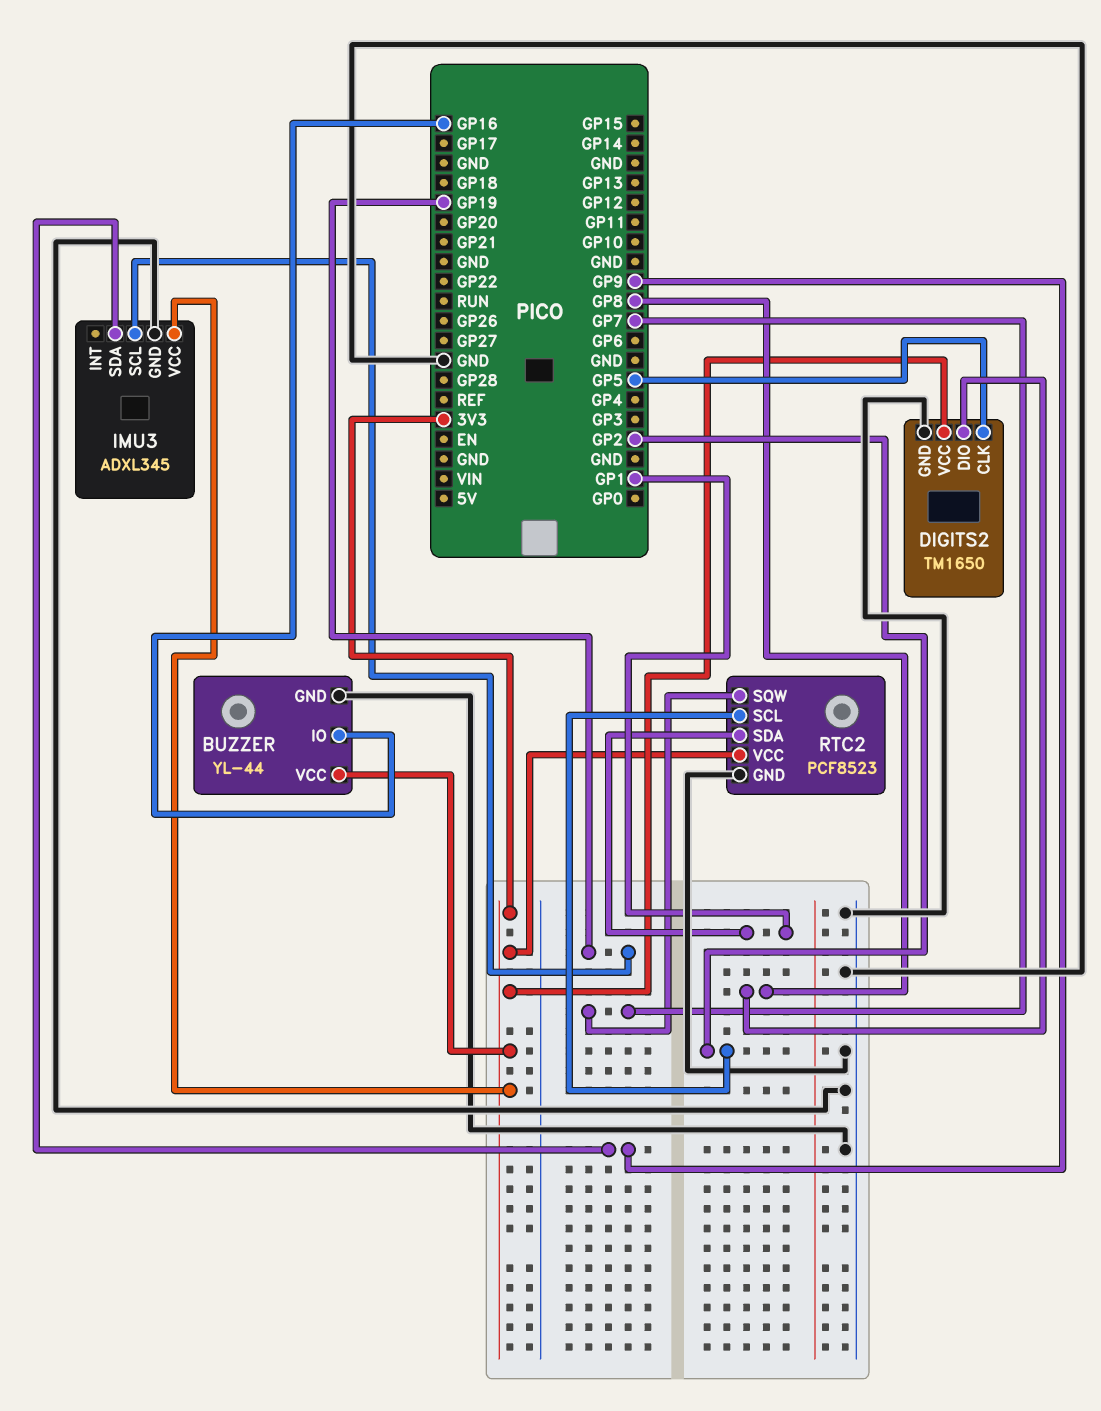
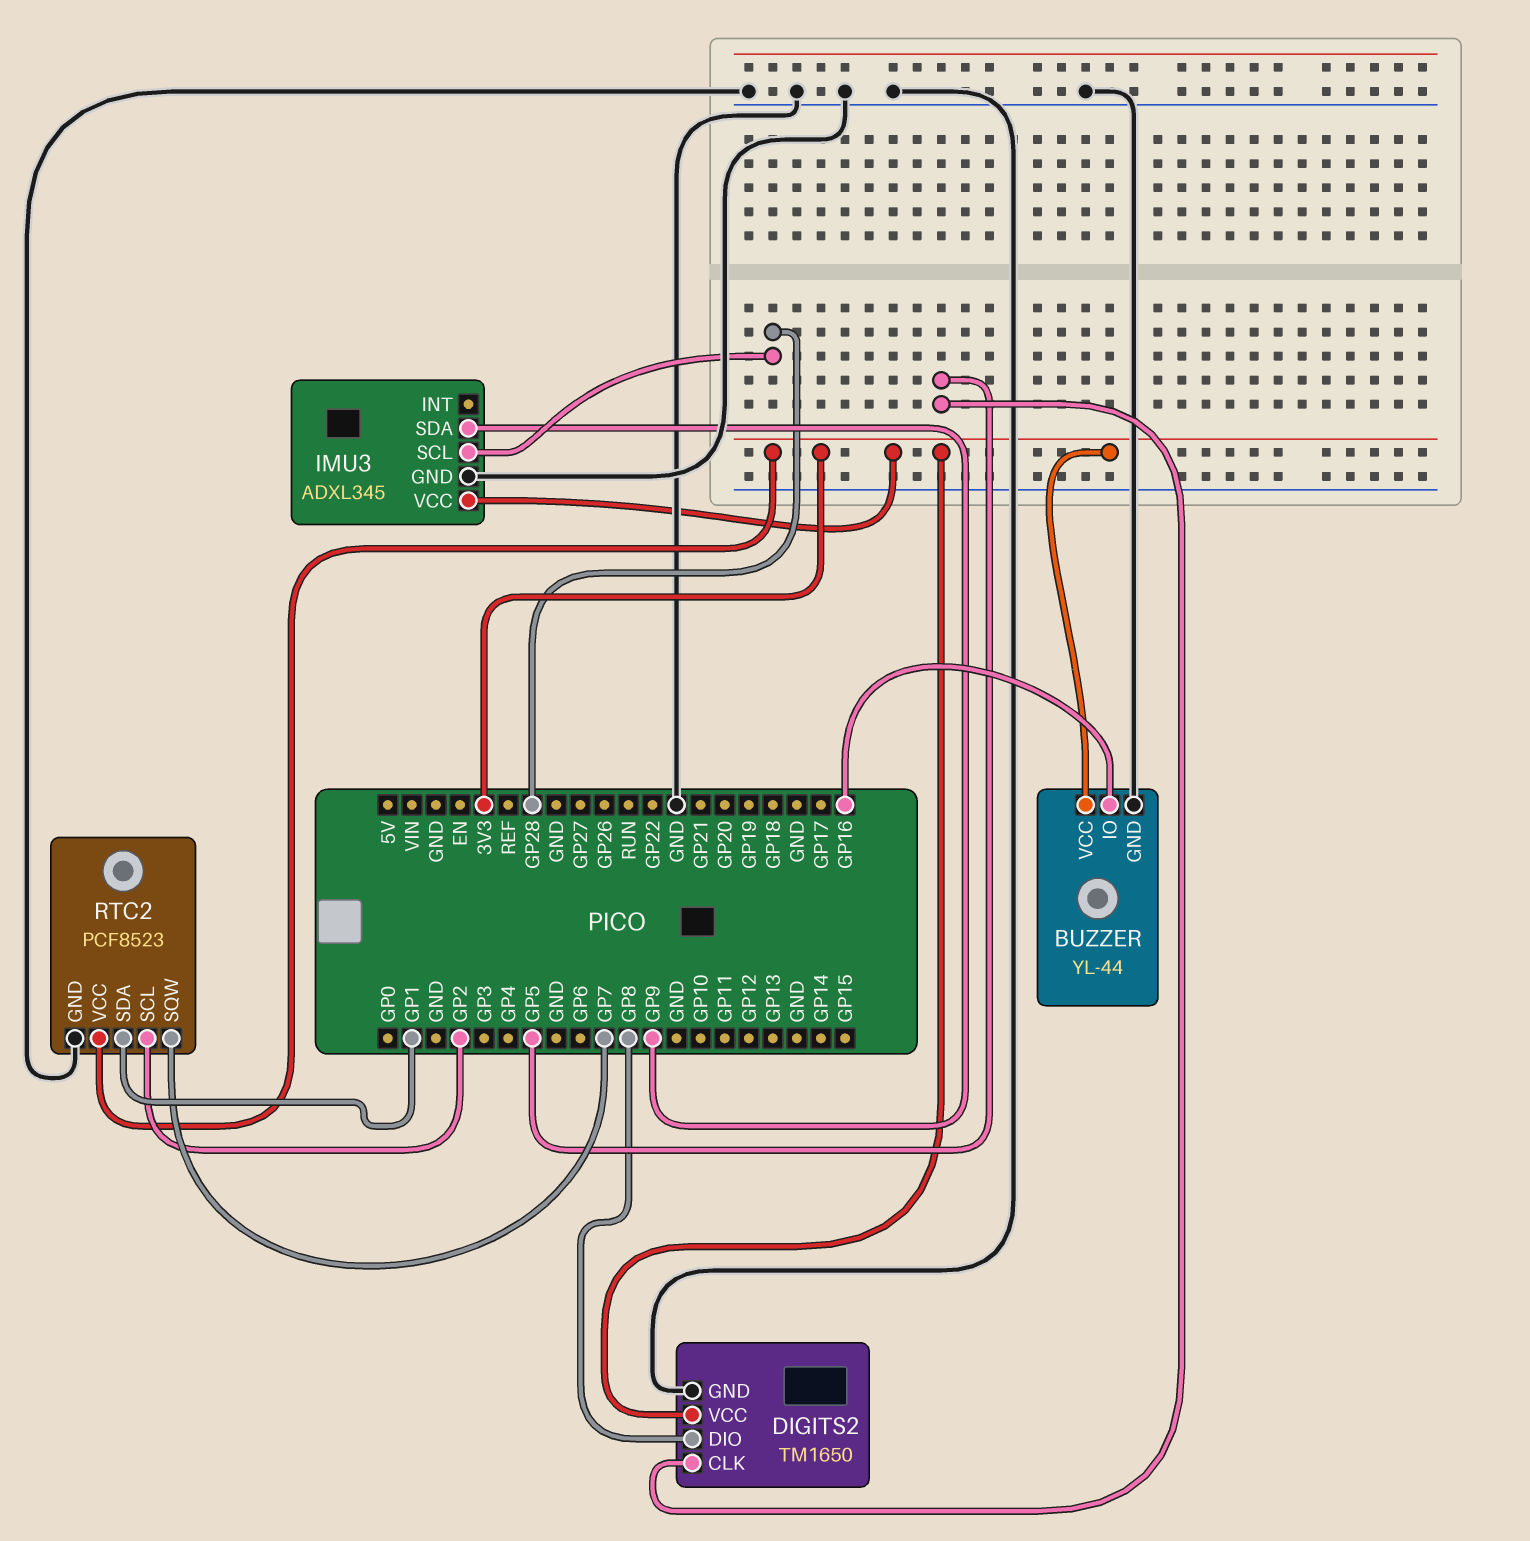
IMU3 pin SCL: GP19 -> GP28

